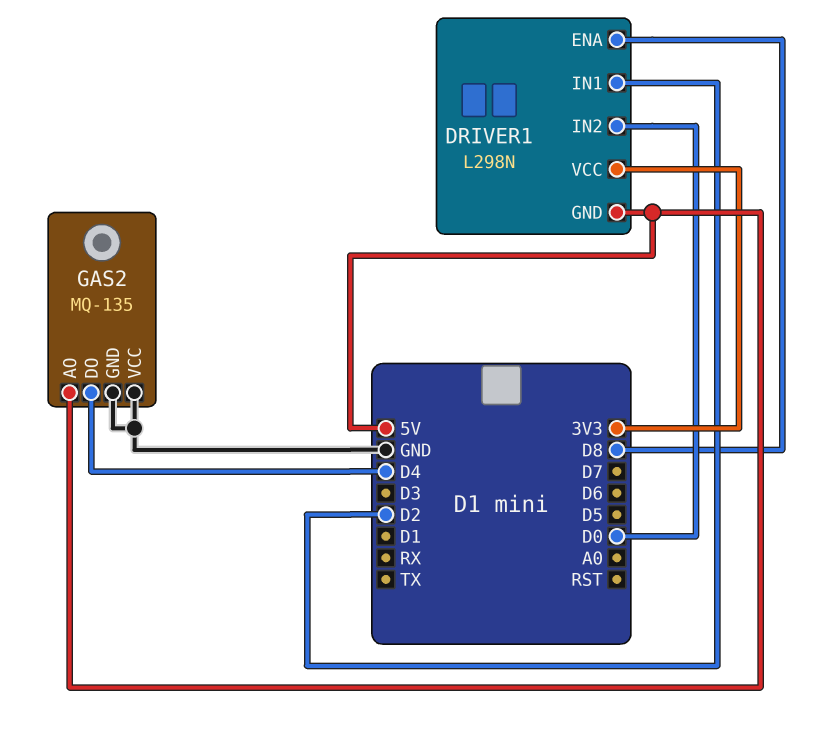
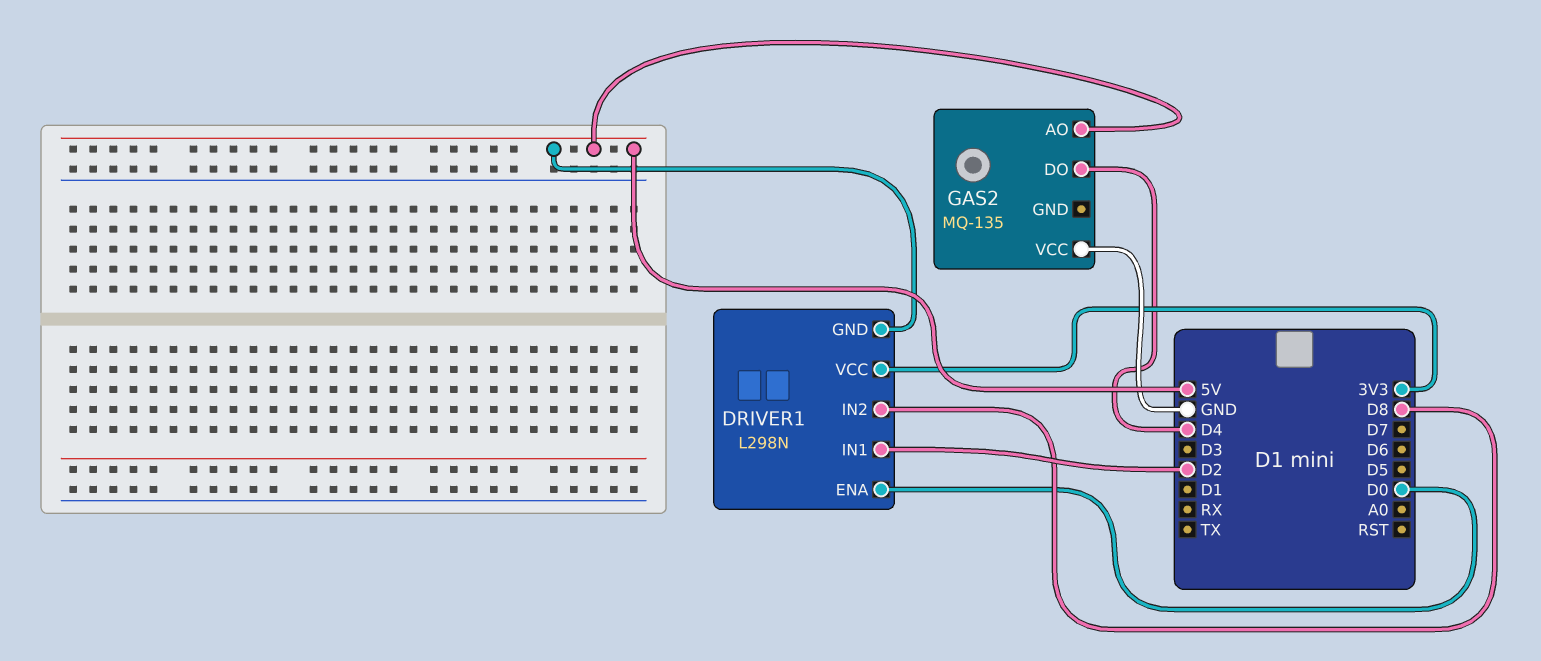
DRIVER1 pin ENA: D8 -> D0
DRIVER1 pin IN2: D0 -> D8
GAS2 pin GND: GND -> none

